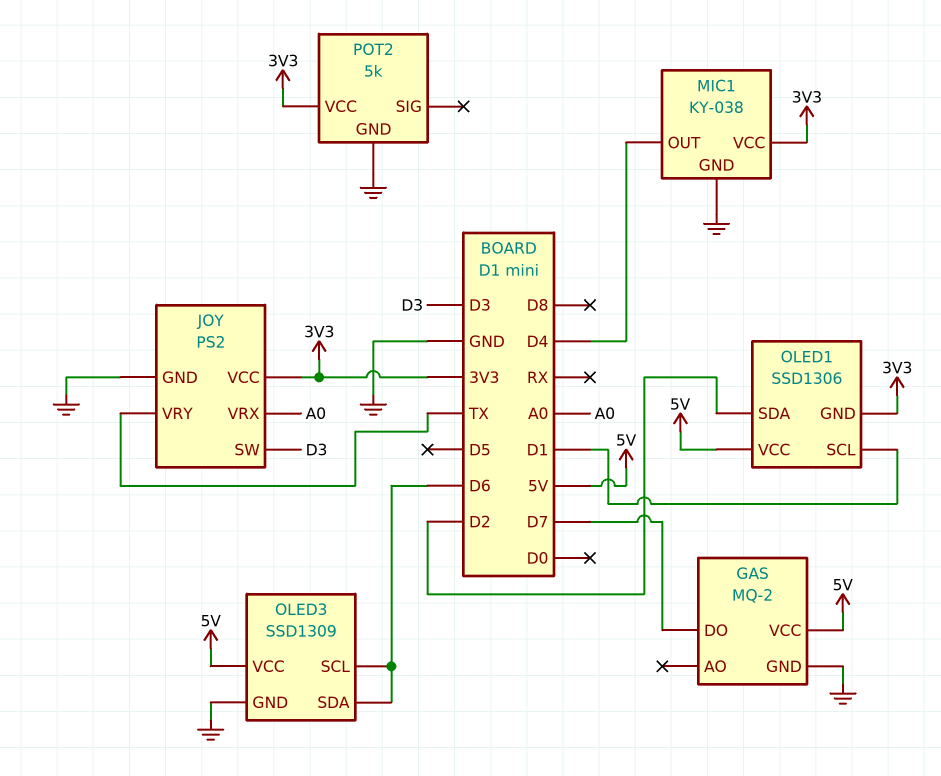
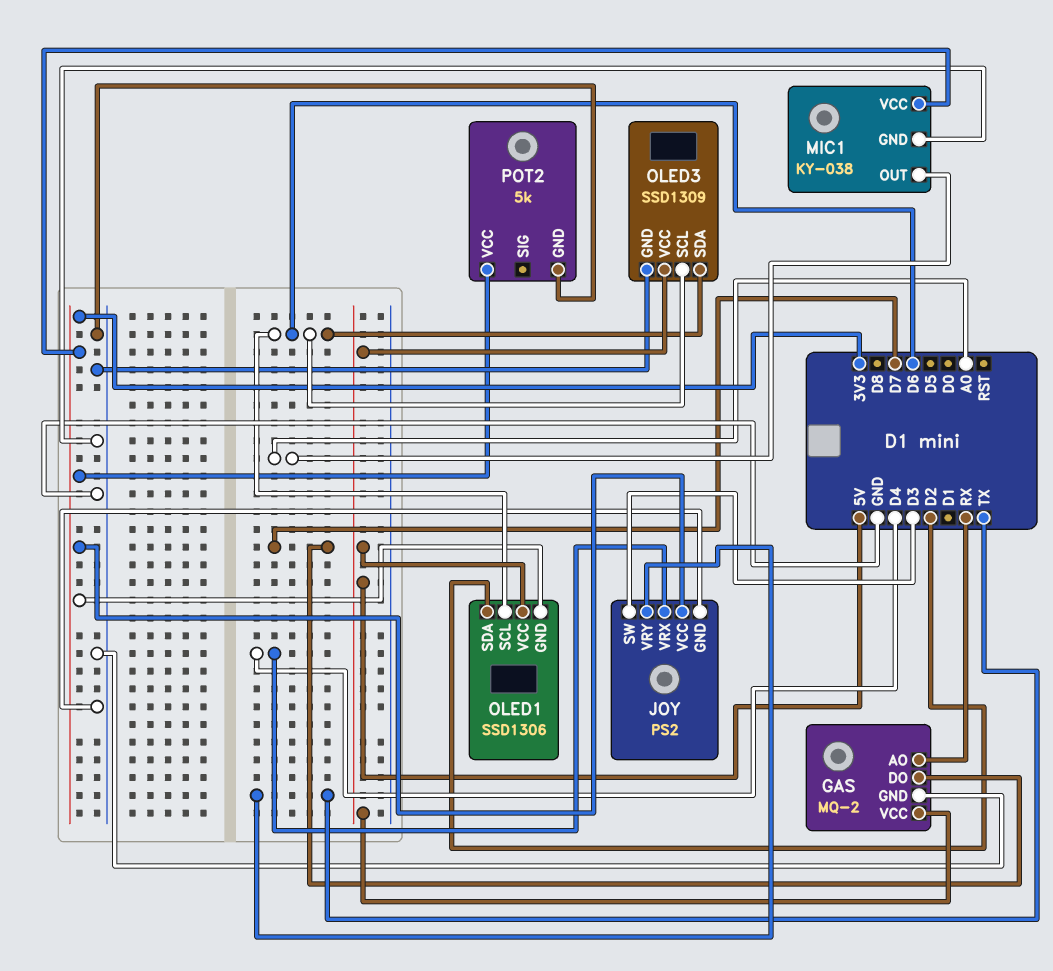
GAS pin AO: none -> RX
JOY pin VRX: A0 -> D4
MIC1 pin OUT: D4 -> A0
OLED1 pin SCL: D1 -> D6

